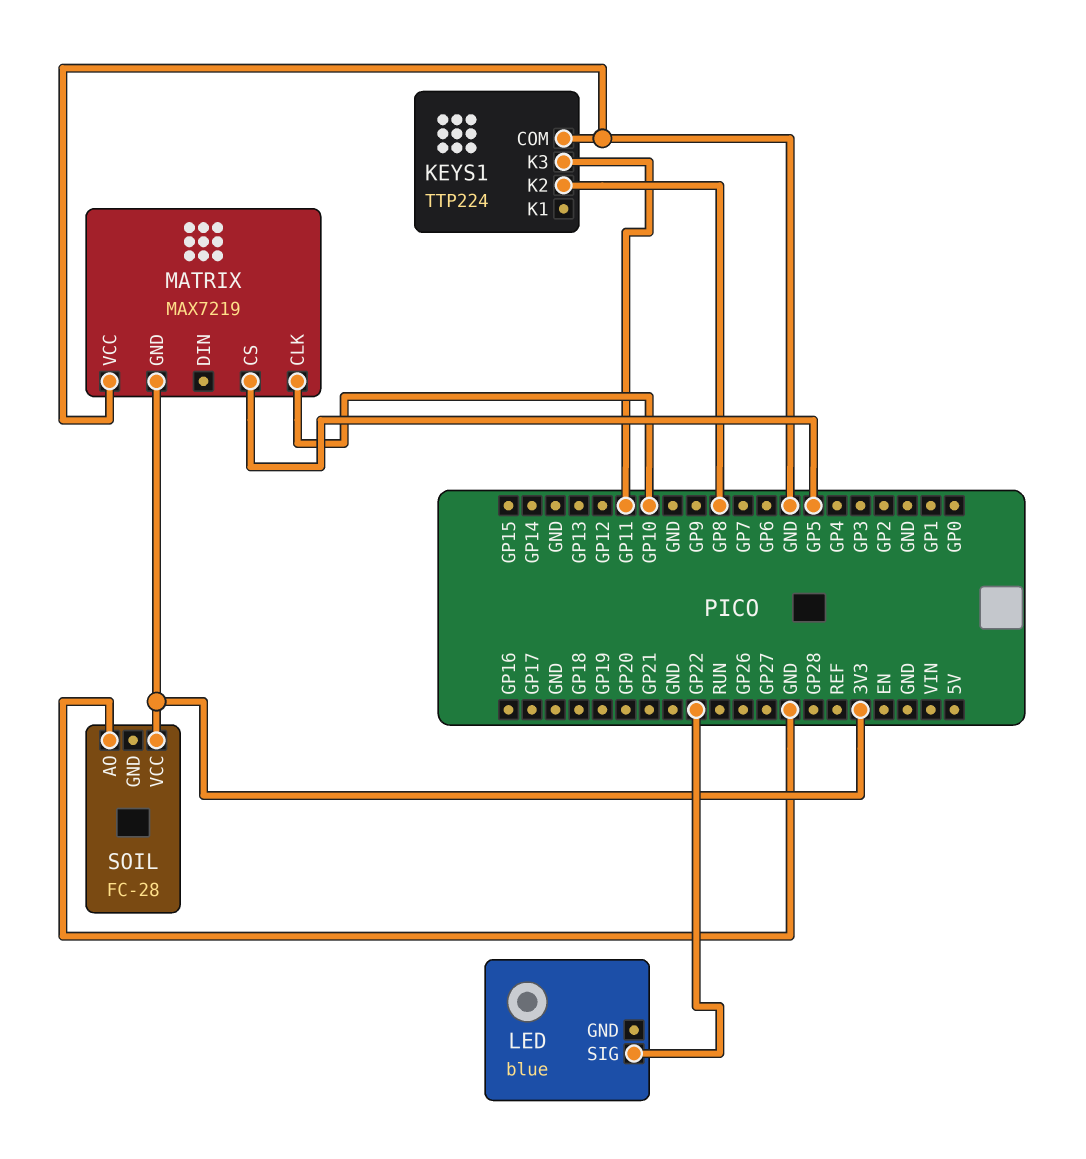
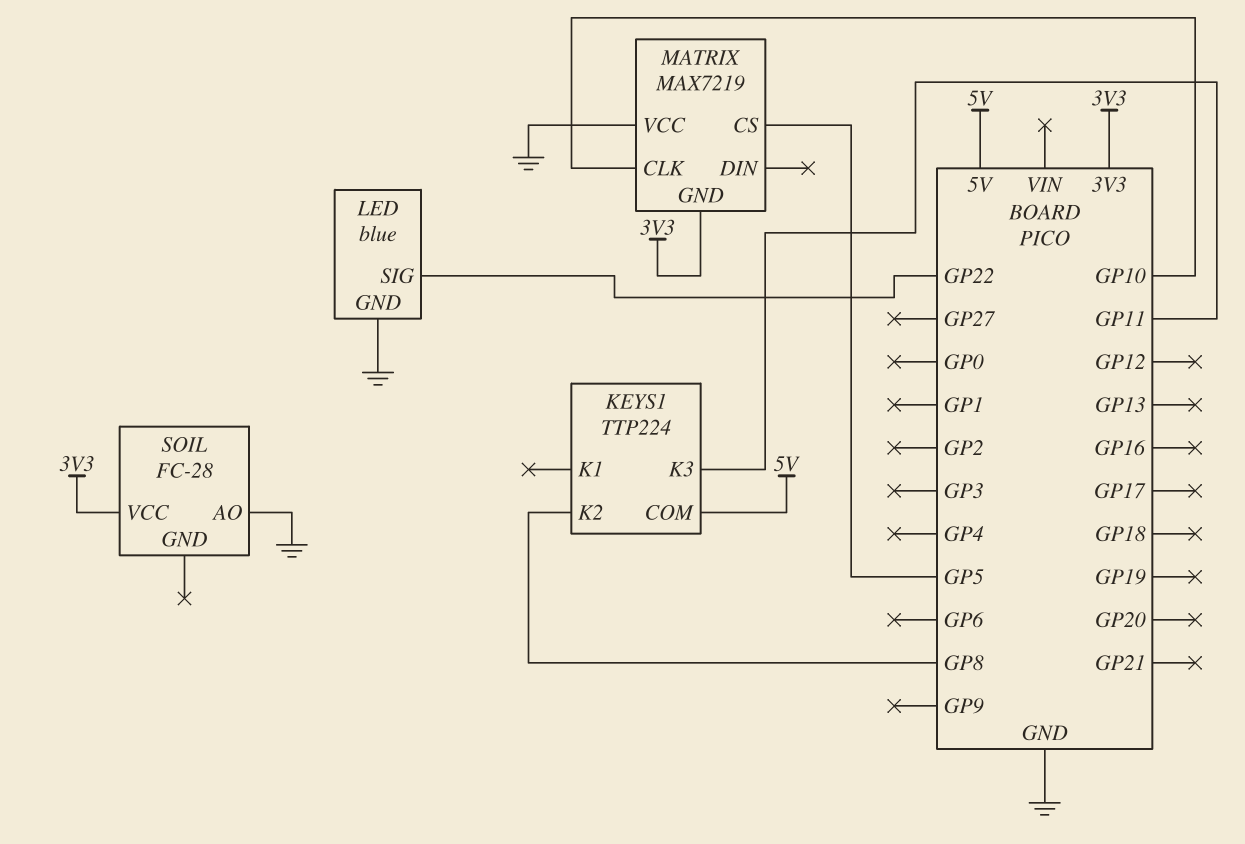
KEYS1 pin COM: GND -> 5V
LED pin GND: none -> GND

